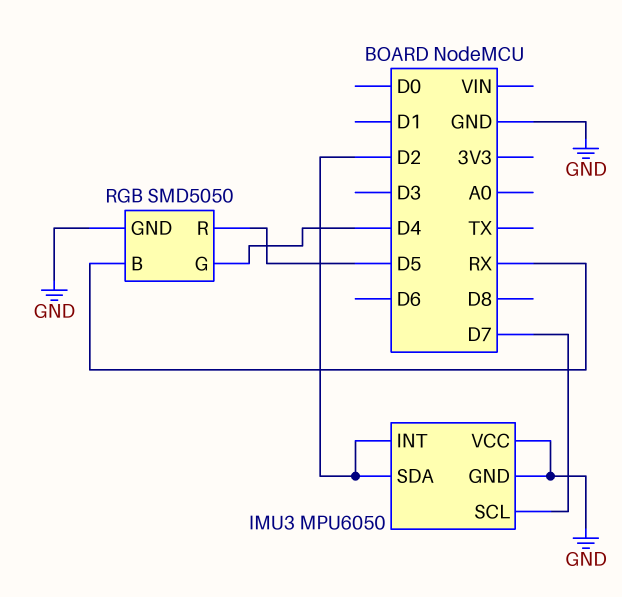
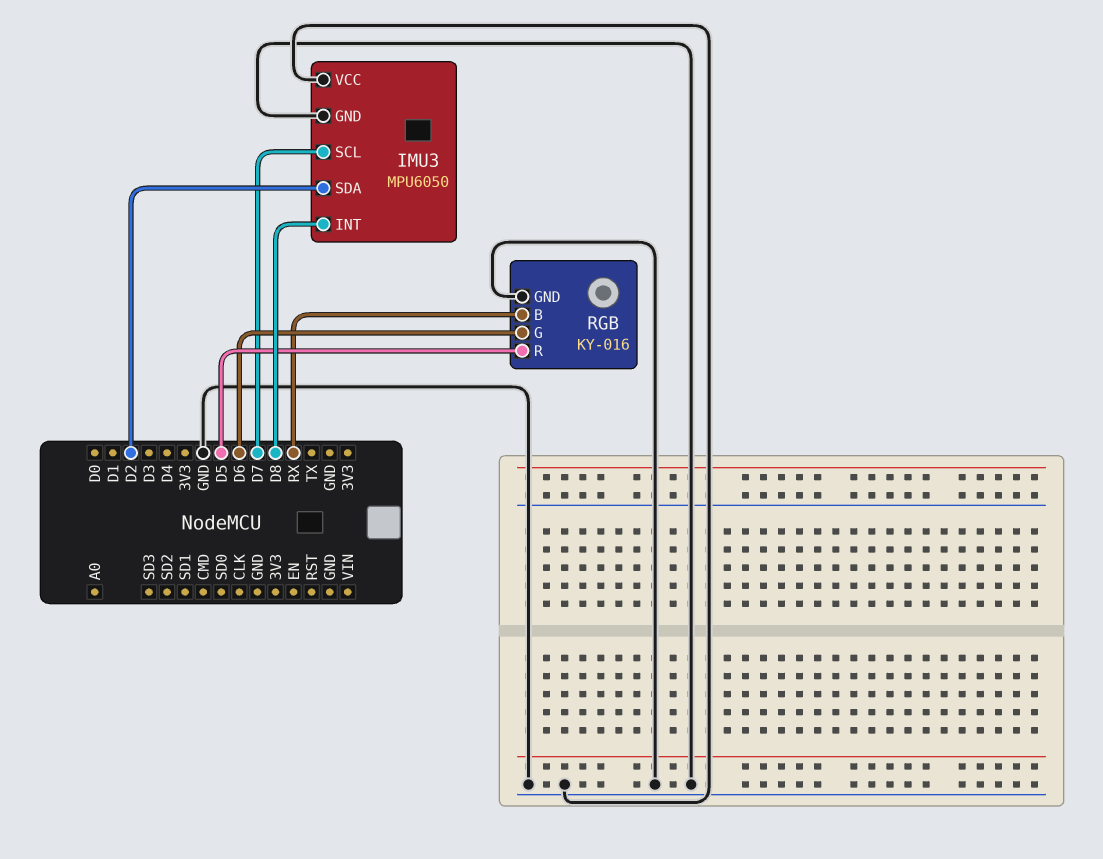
IMU3 pin INT: D2 -> D8
RGB: SMD5050 -> KY-016
RGB pin G: D4 -> D6

